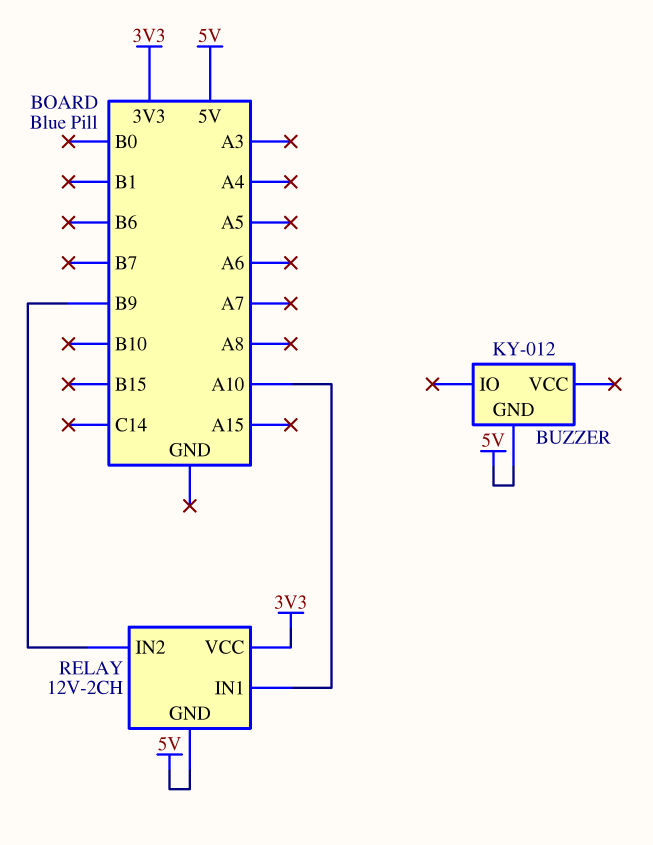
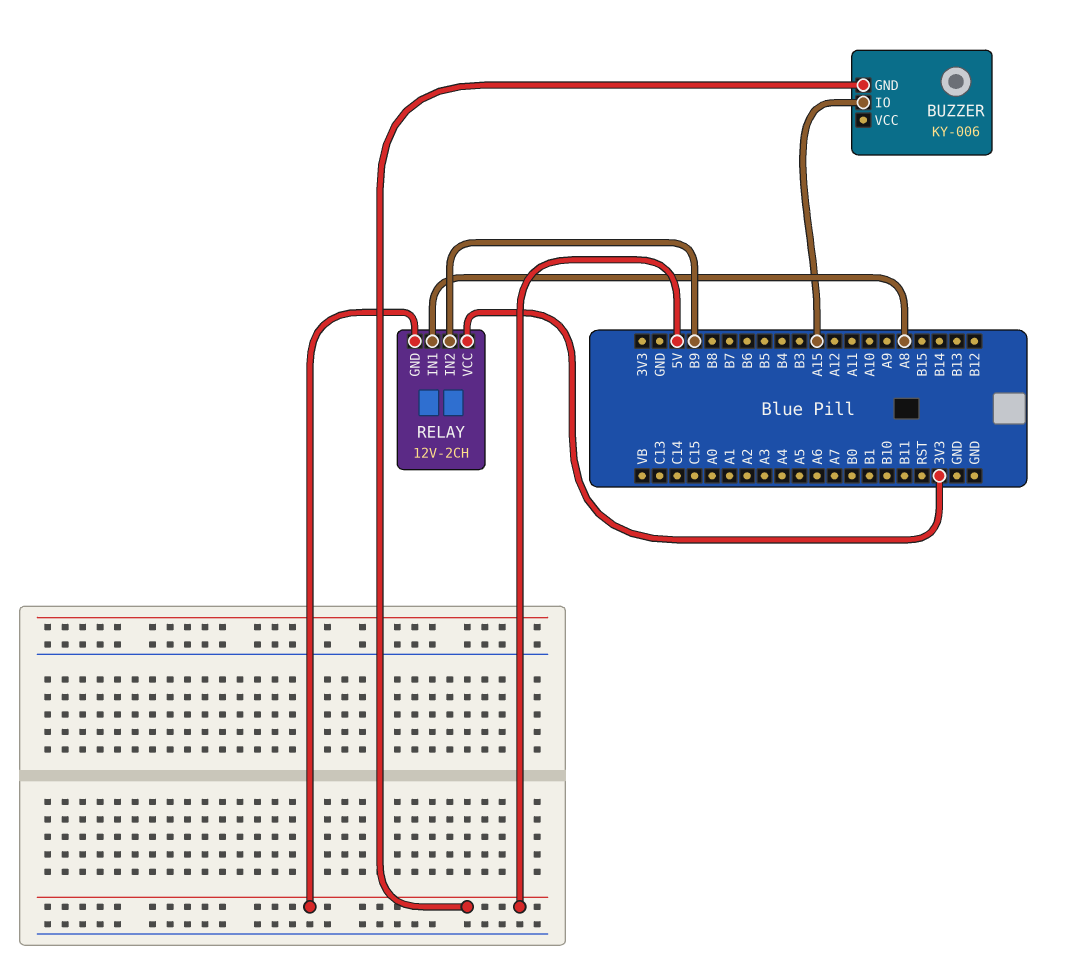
BUZZER: KY-012 -> KY-006
BUZZER pin IO: none -> A15
RELAY pin IN1: A10 -> A8

